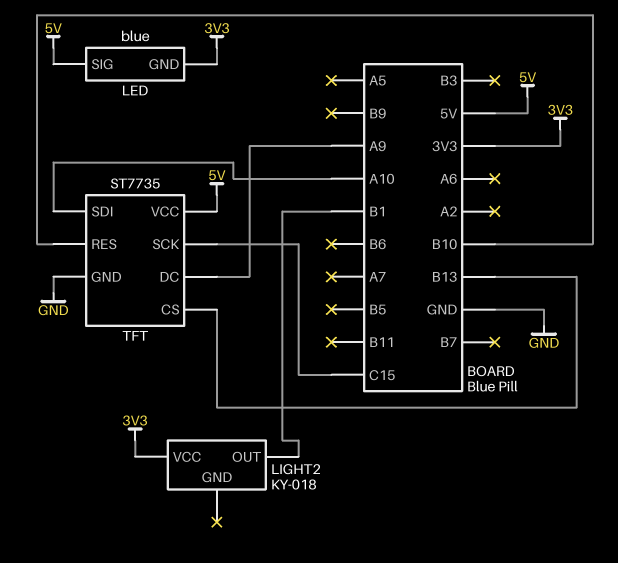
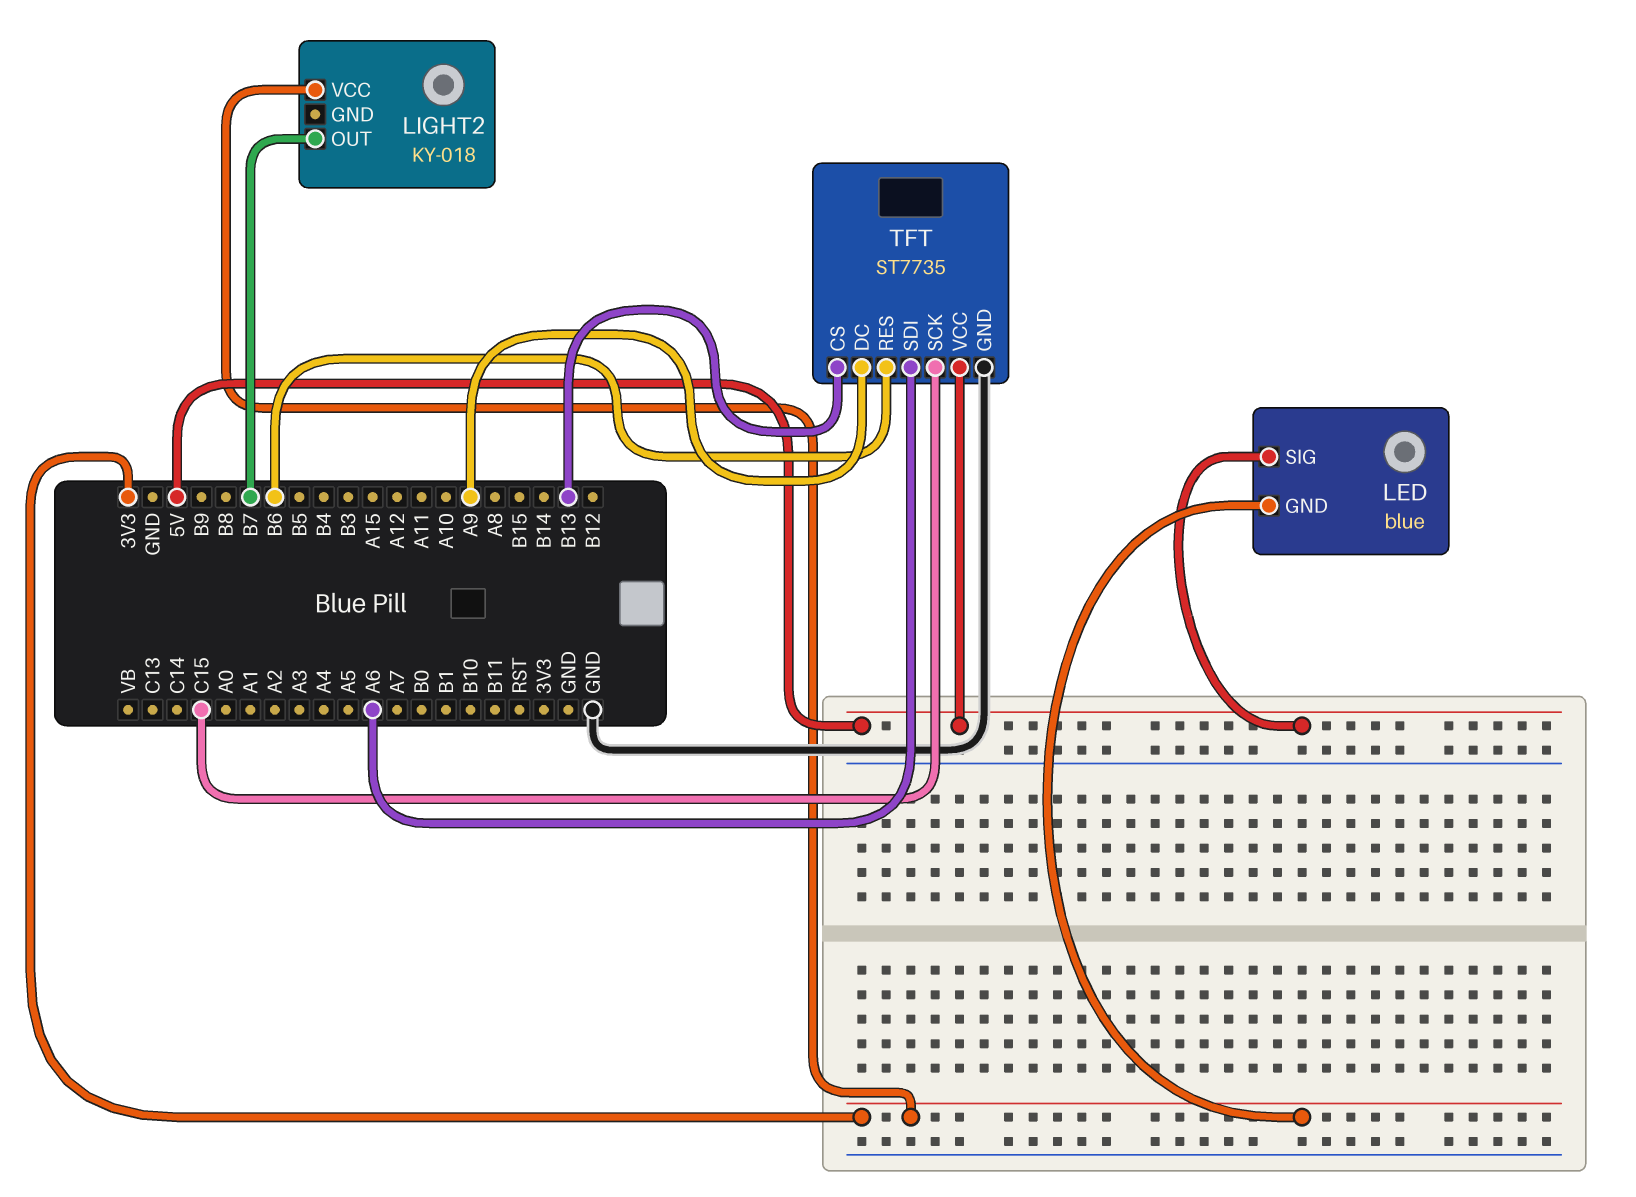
LIGHT2 pin OUT: B1 -> B7
TFT pin RES: B10 -> B6
TFT pin SDI: A10 -> A6

